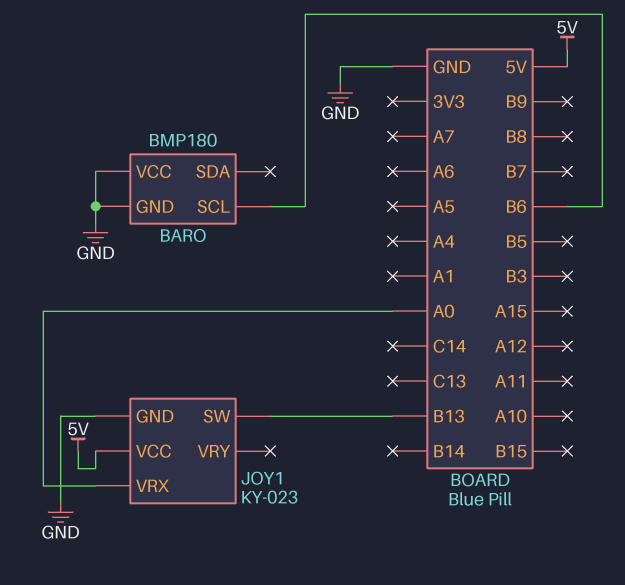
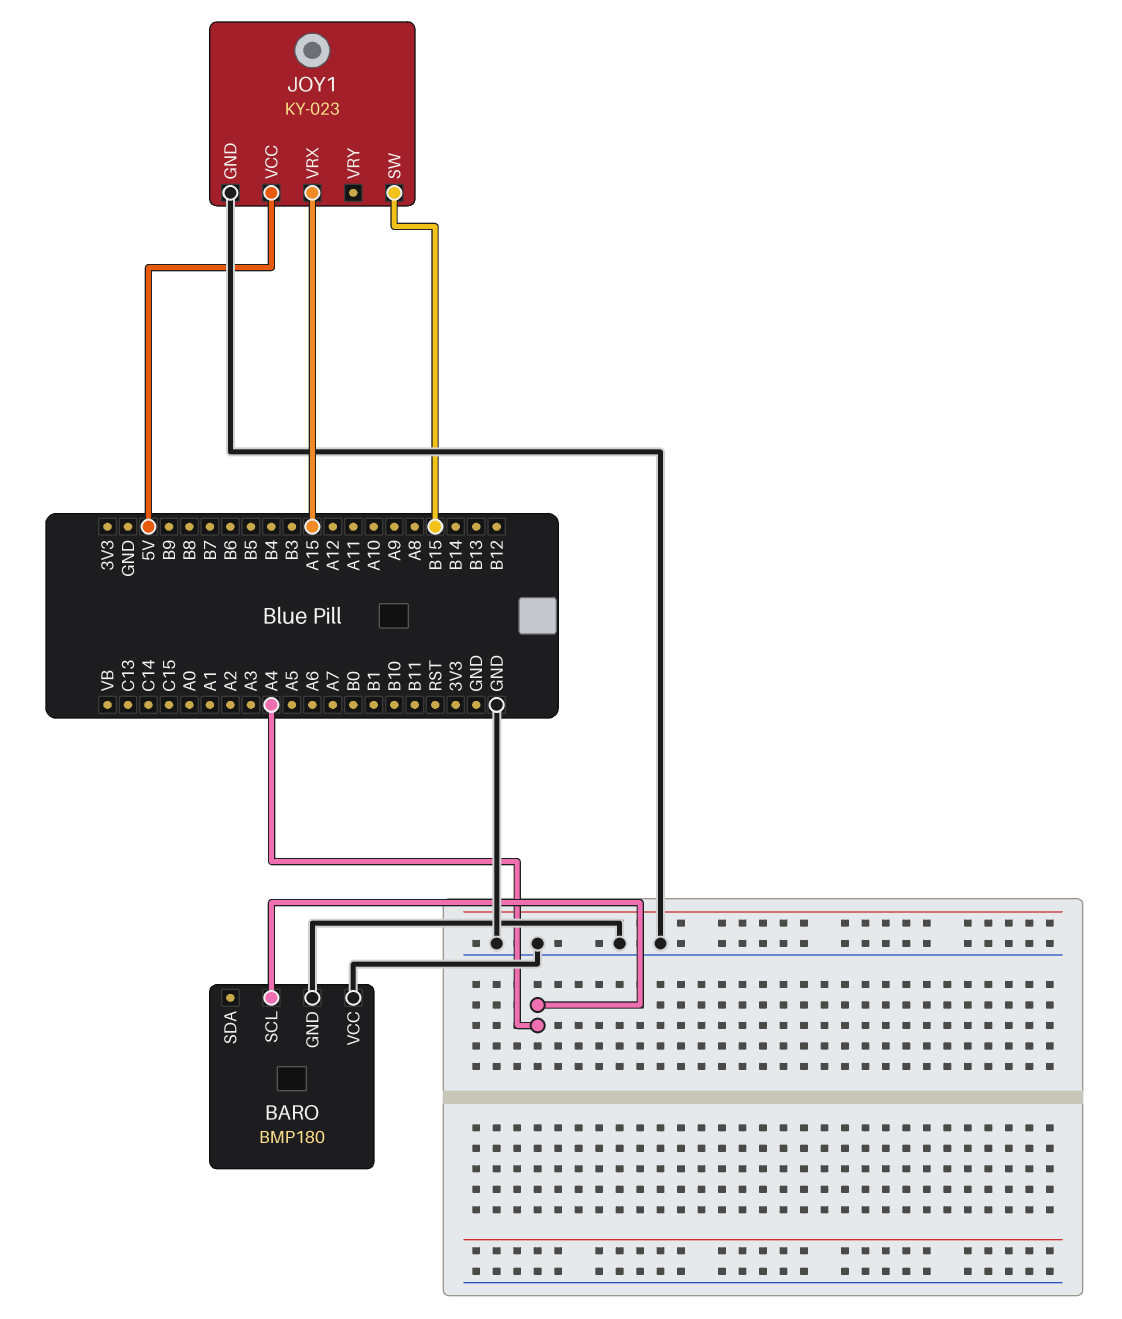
BARO pin SCL: B6 -> A4
JOY1 pin SW: B13 -> B15
JOY1 pin VRX: A0 -> A15

